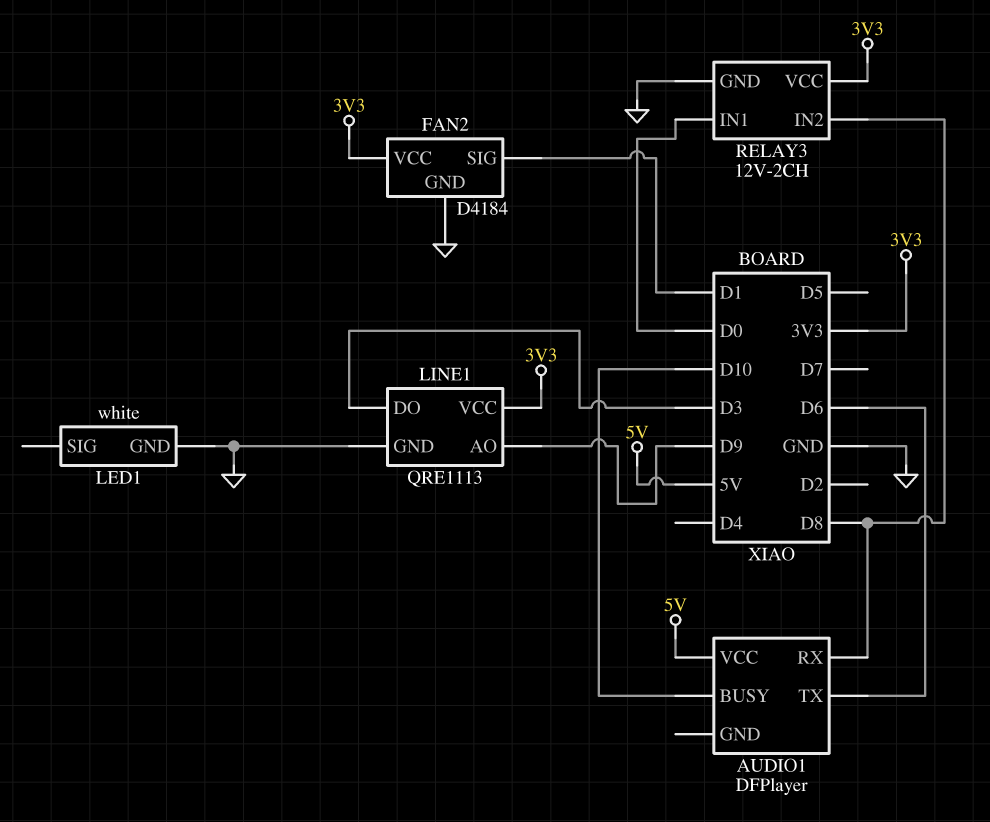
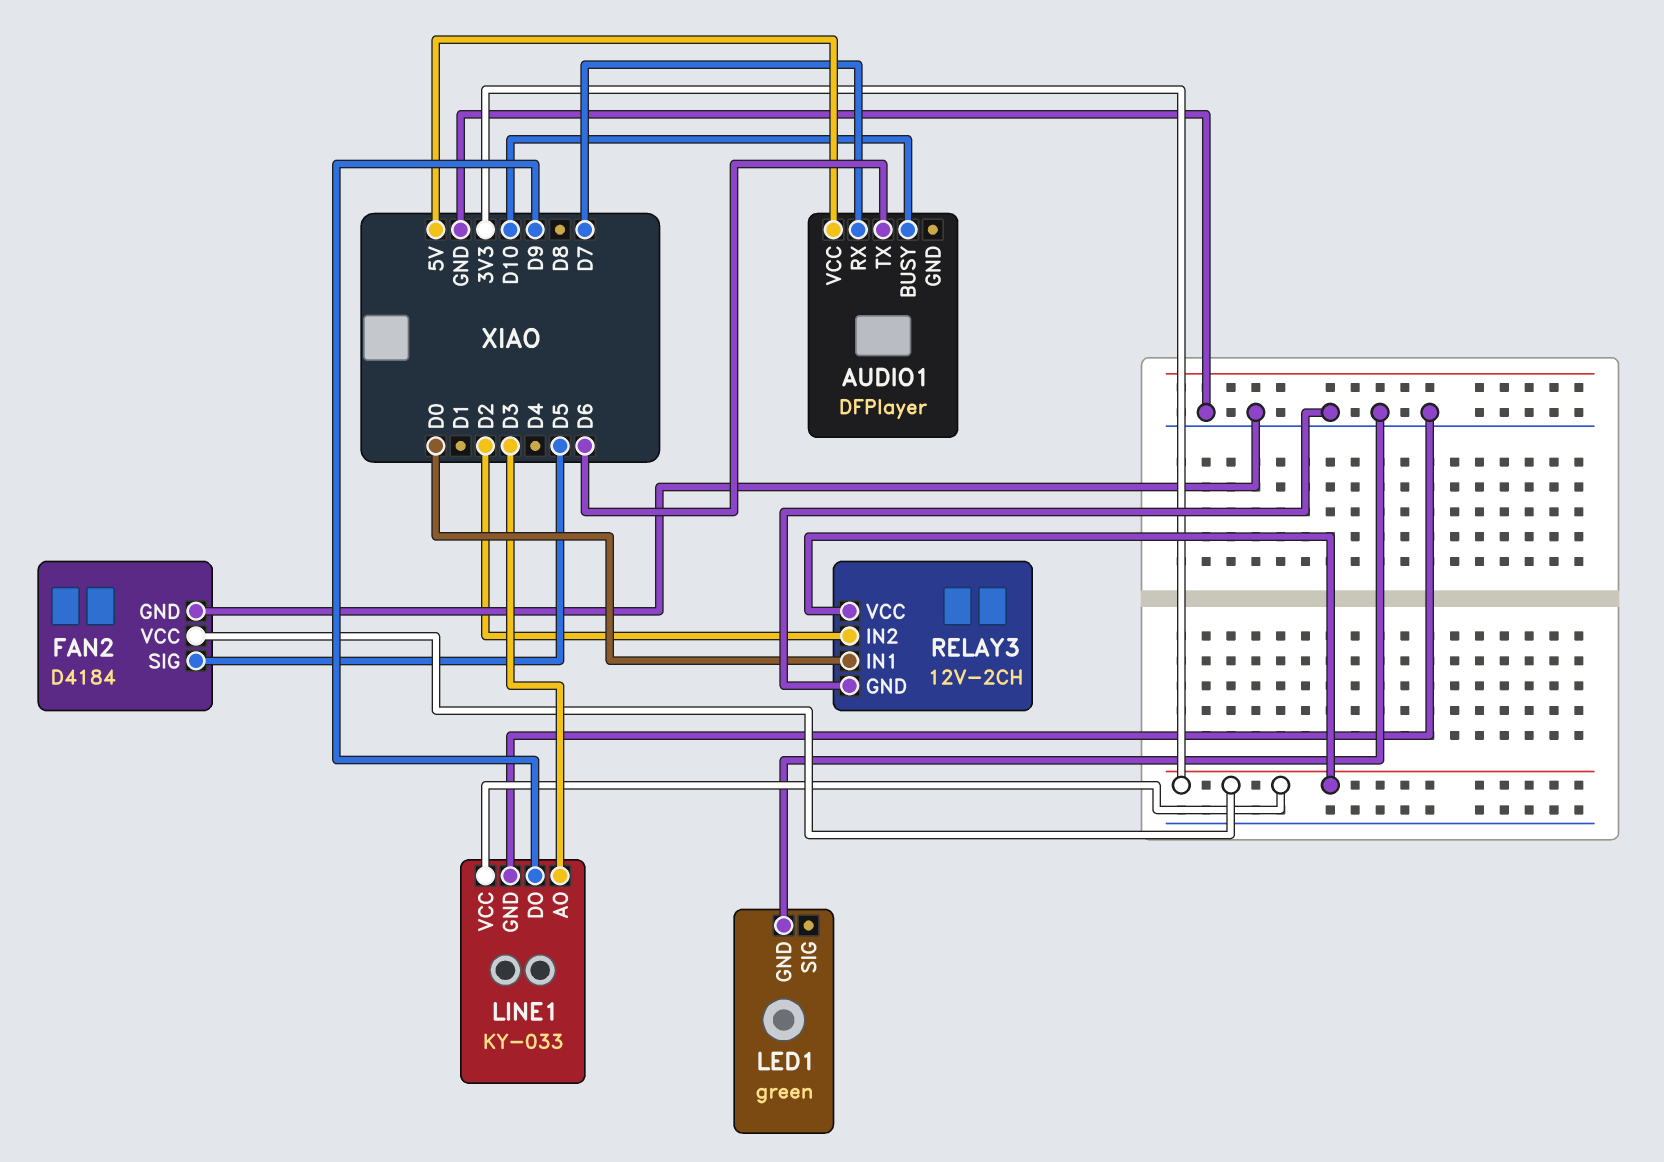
AUDIO1 pin RX: D8 -> D7
FAN2 pin SIG: D1 -> D5
LED1: white -> green
LINE1: QRE1113 -> KY-033
LINE1 pin AO: D9 -> D3
LINE1 pin DO: D3 -> D9
RELAY3 pin IN2: D8 -> D2

